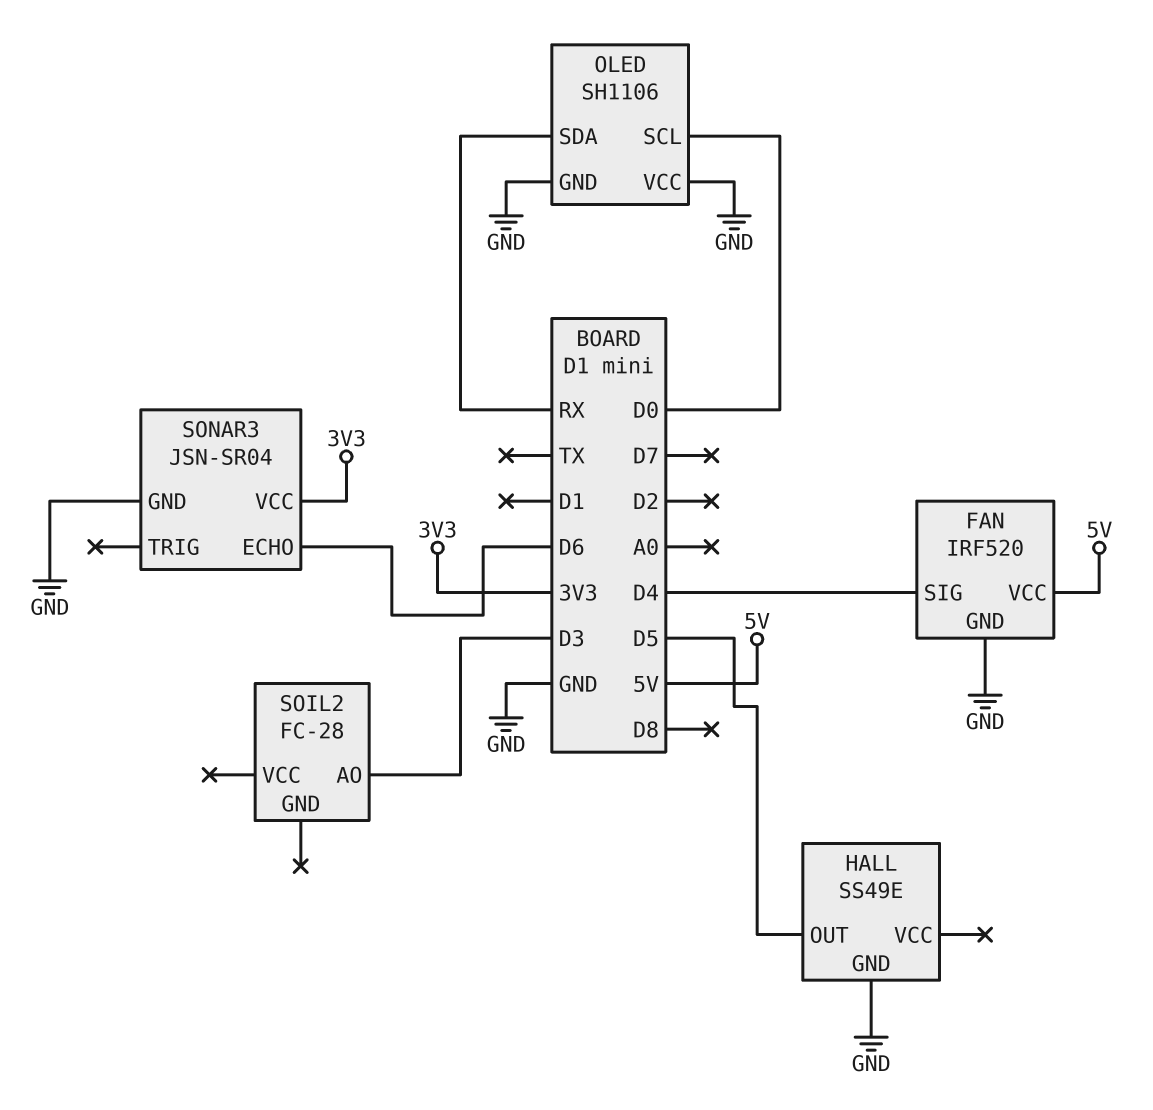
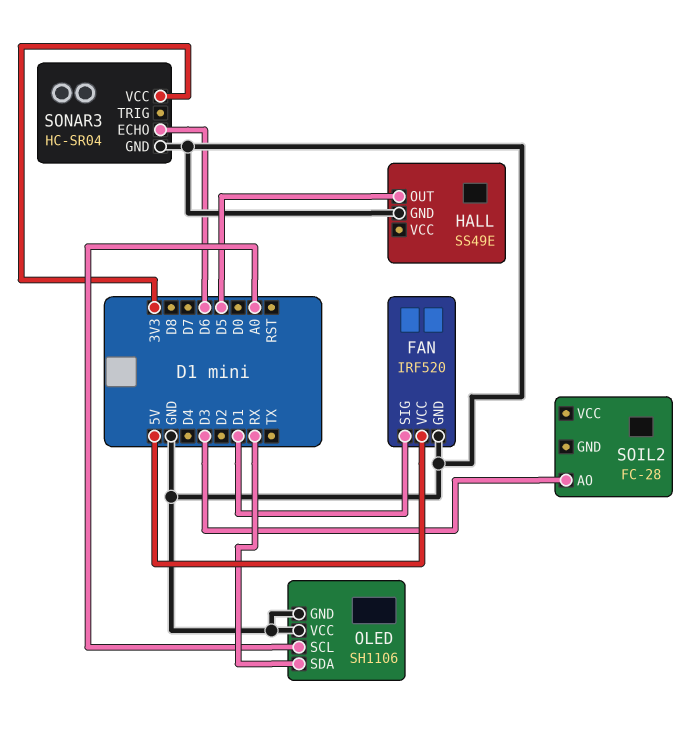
FAN pin SIG: D4 -> D1
OLED pin SCL: D0 -> A0
SONAR3: JSN-SR04 -> HC-SR04

